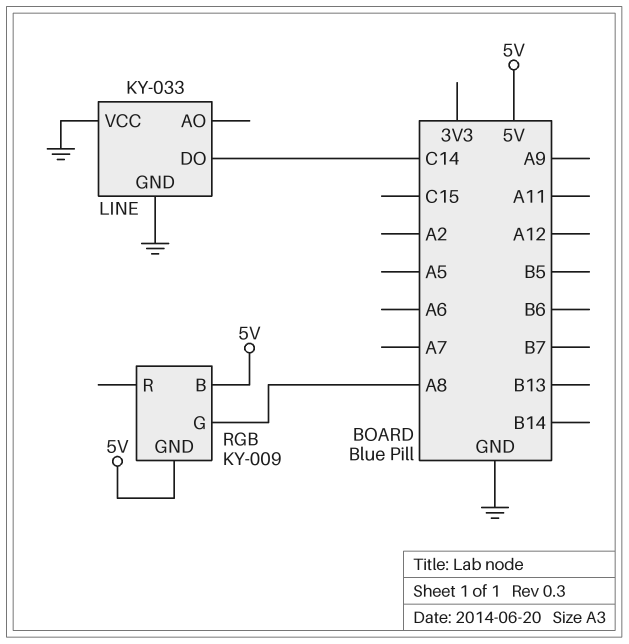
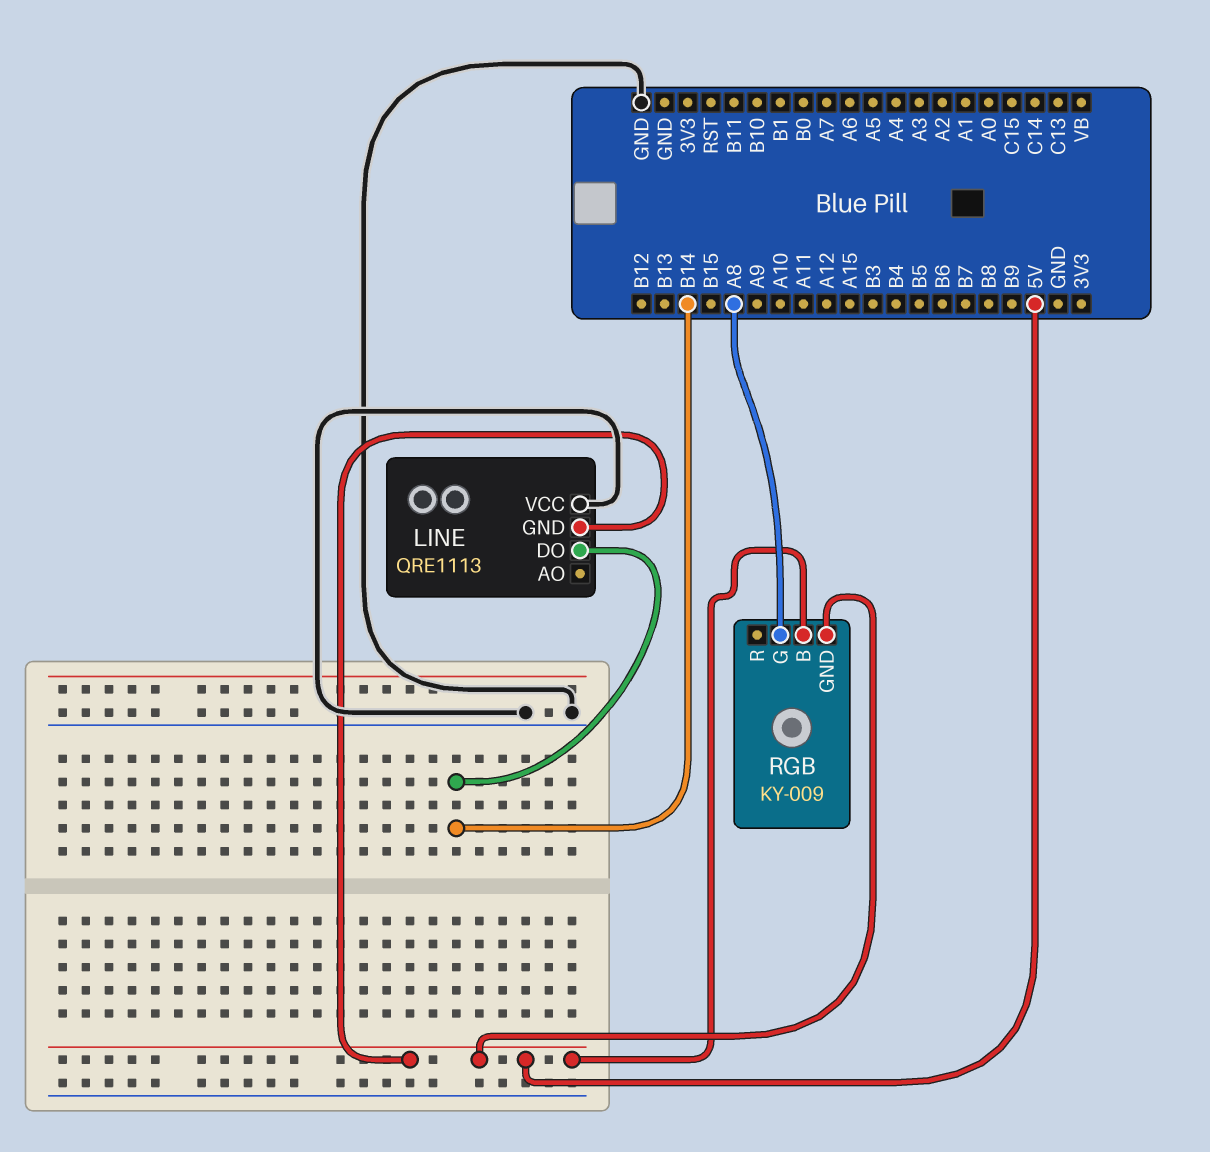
LINE: KY-033 -> QRE1113
LINE pin DO: C14 -> B14
LINE pin GND: GND -> 5V

